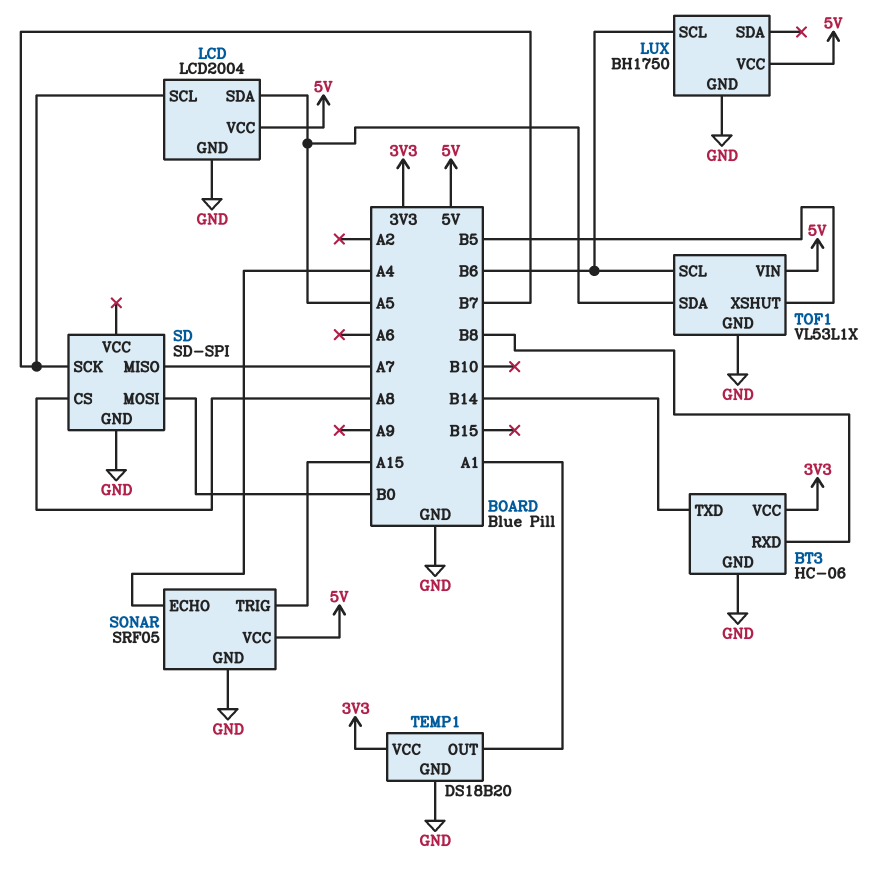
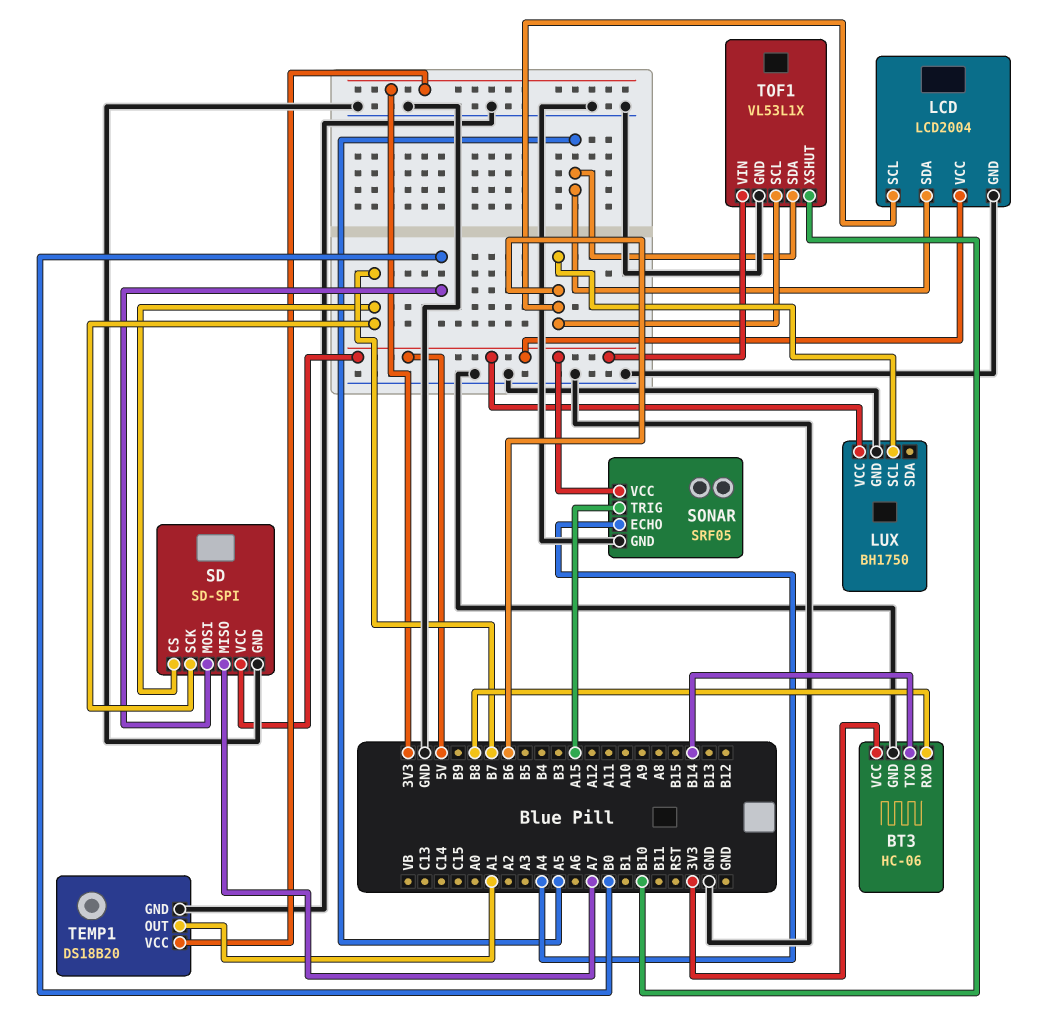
LCD pin SCL: B7 -> B6
SD pin CS: A8 -> B7
SD pin VCC: none -> 5V
TOF1 pin XSHUT: B5 -> B10

